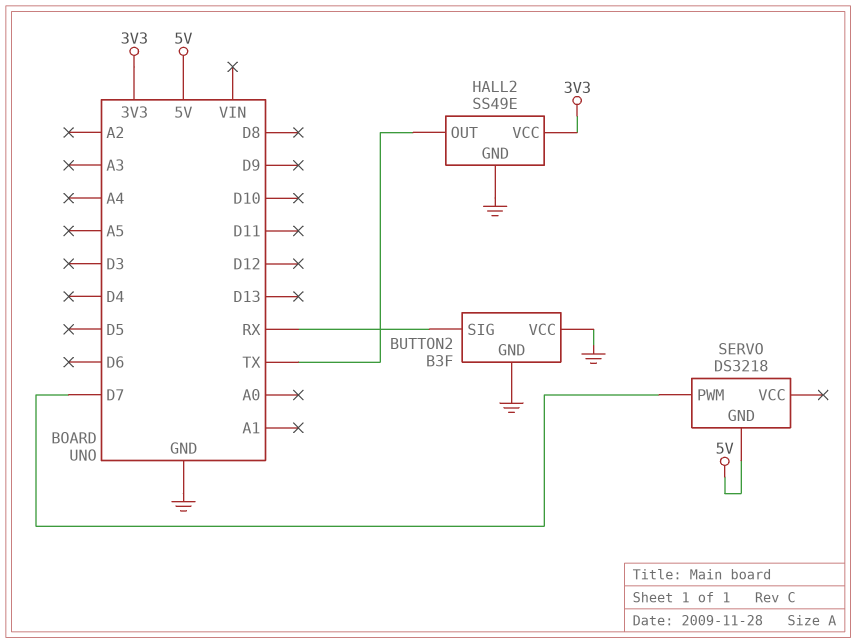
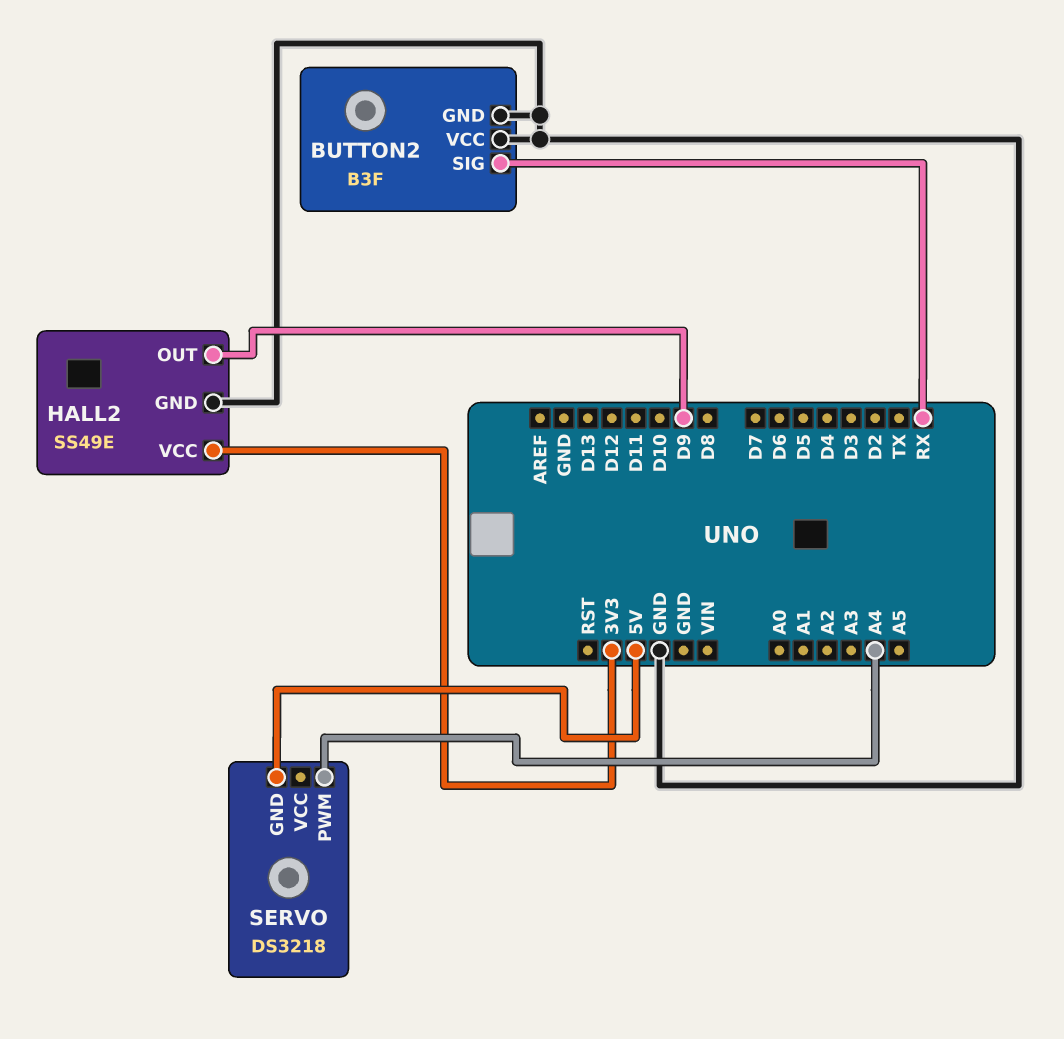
HALL2 pin OUT: TX -> D9
SERVO pin PWM: D7 -> A4

